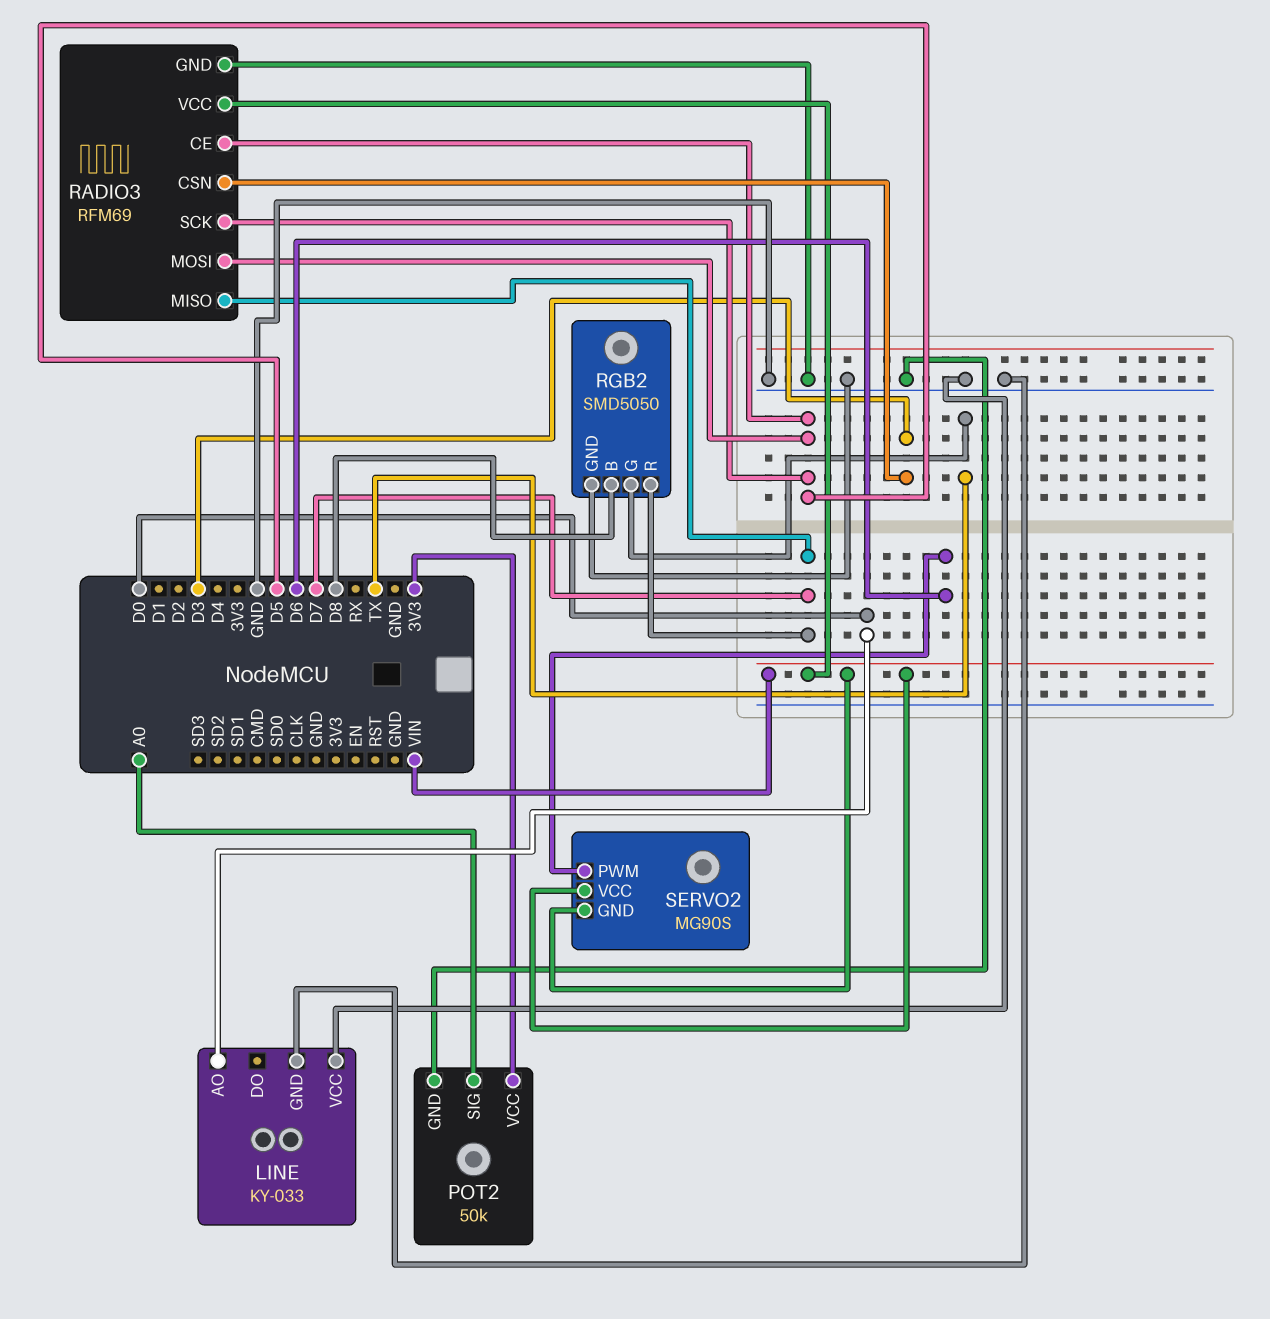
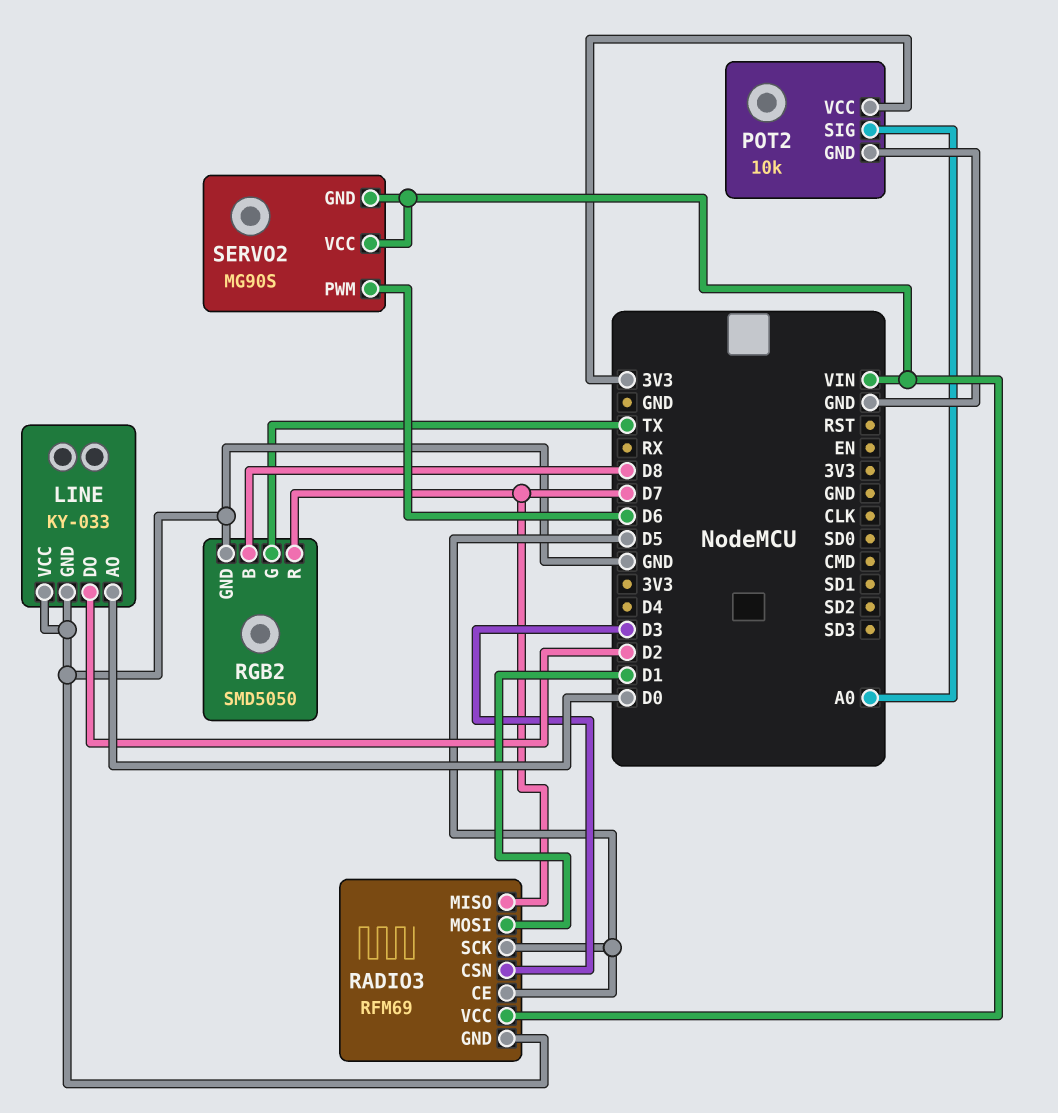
LINE pin DO: none -> D2
POT2: 50k -> 10k
RADIO3 pin MOSI: D5 -> D1

